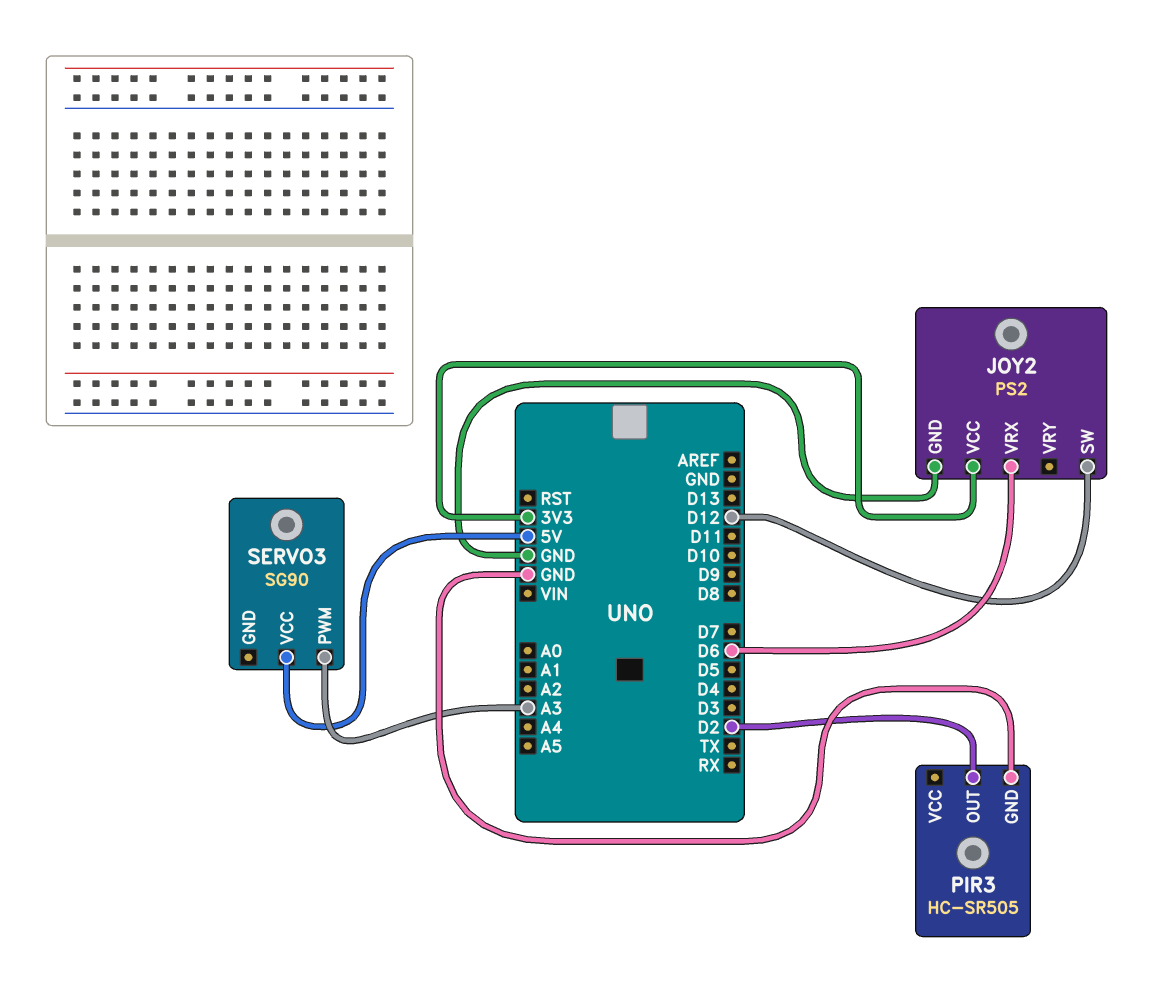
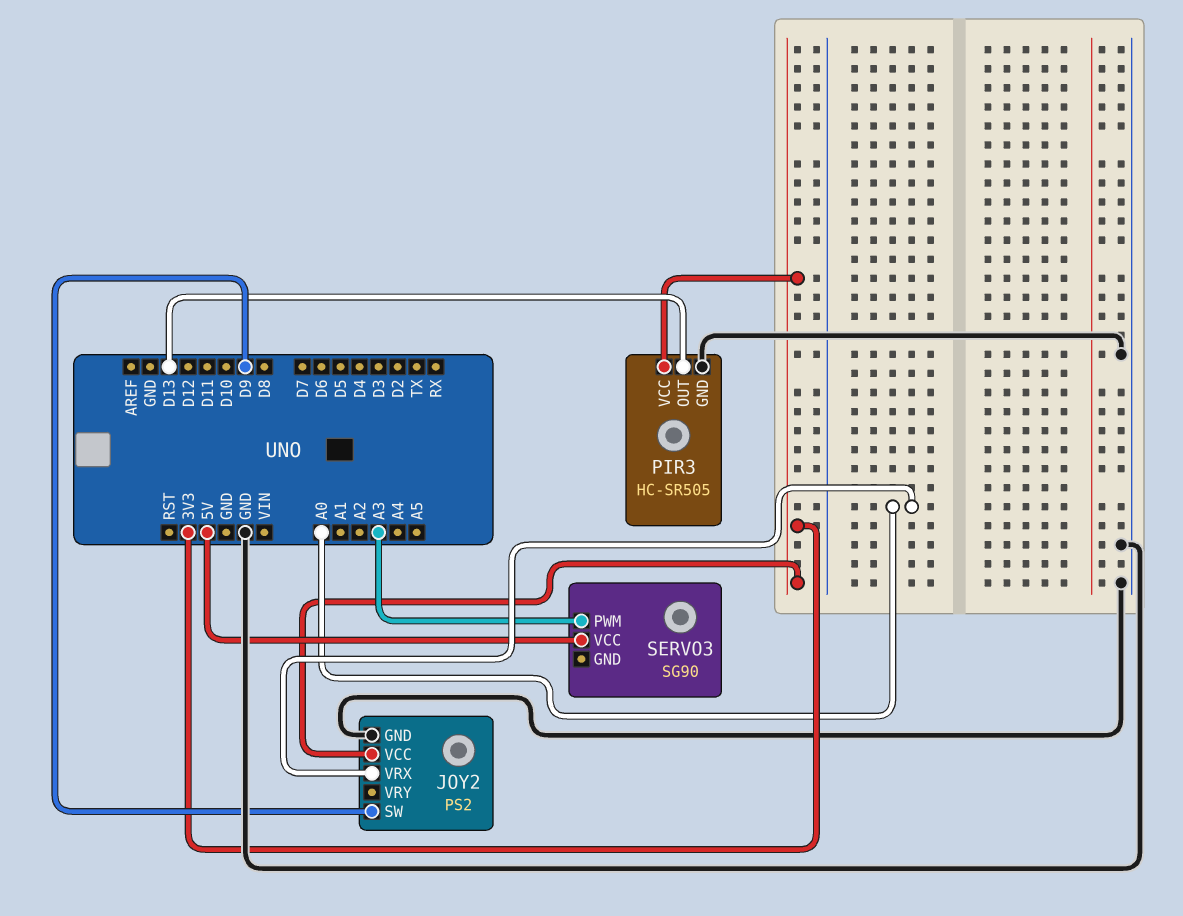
JOY2 pin SW: D12 -> D9
JOY2 pin VRX: D6 -> A0
PIR3 pin OUT: D2 -> D13
PIR3 pin VCC: none -> 3V3

